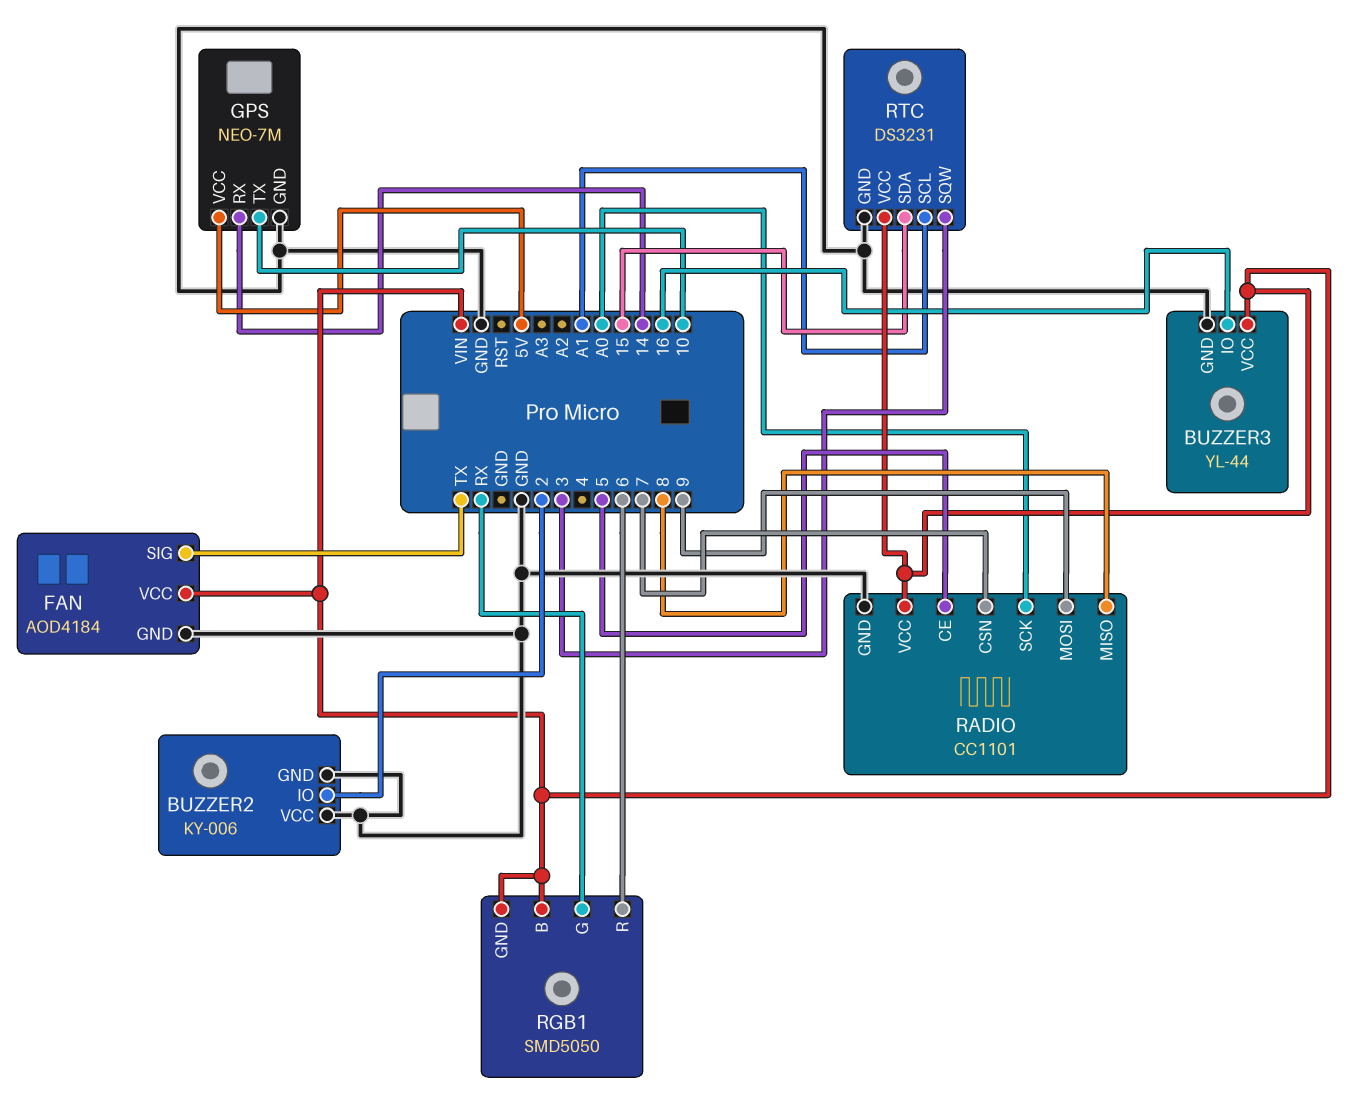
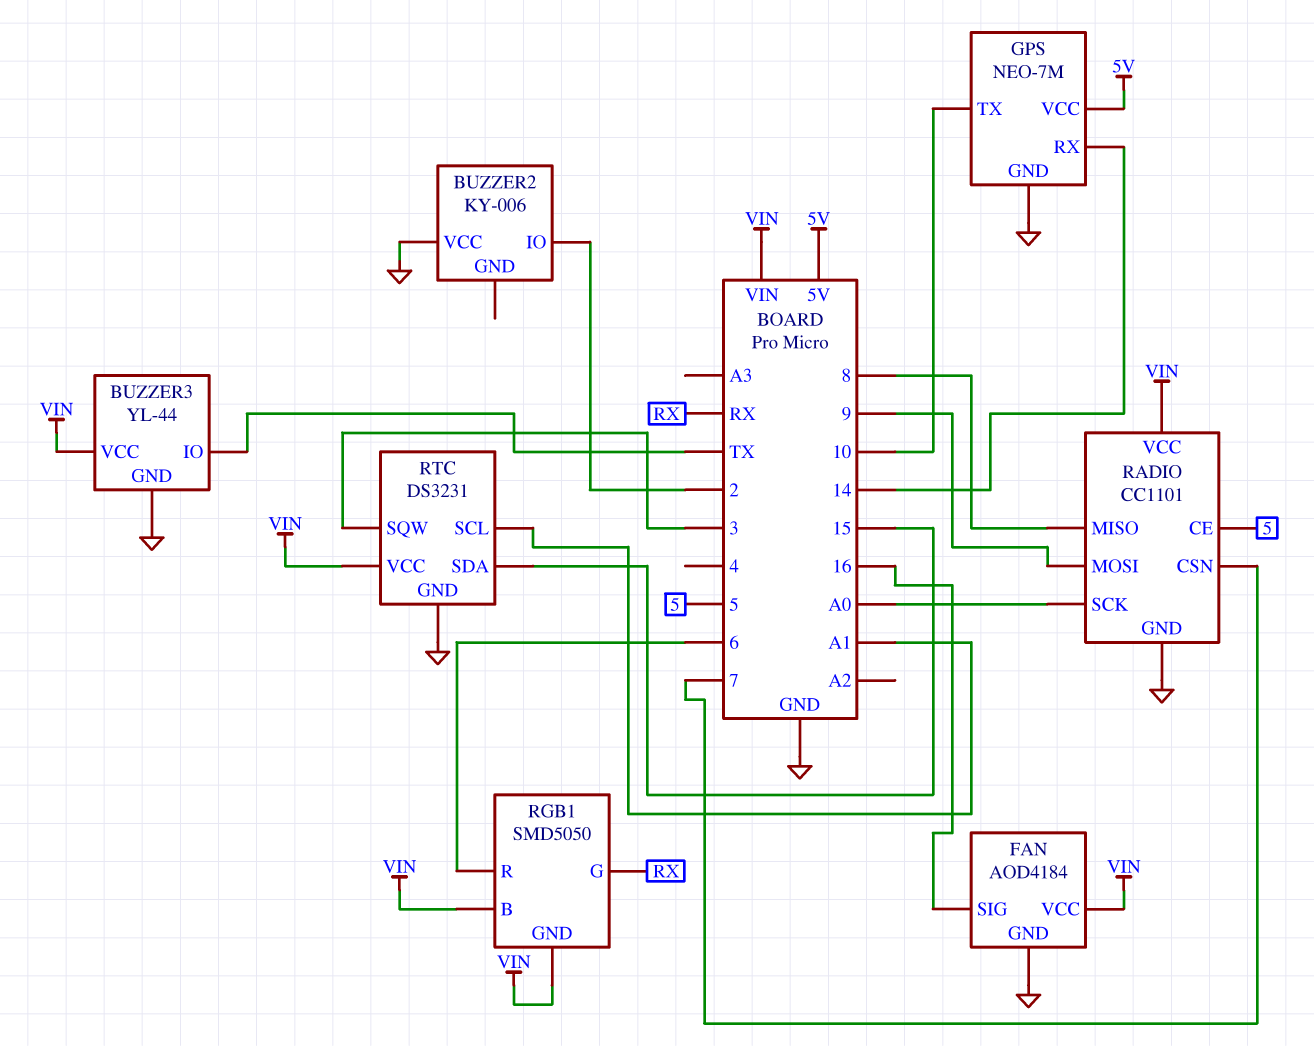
BUZZER2 pin GND: GND -> none
BUZZER3 pin IO: 16 -> TX
FAN pin SIG: TX -> 16

